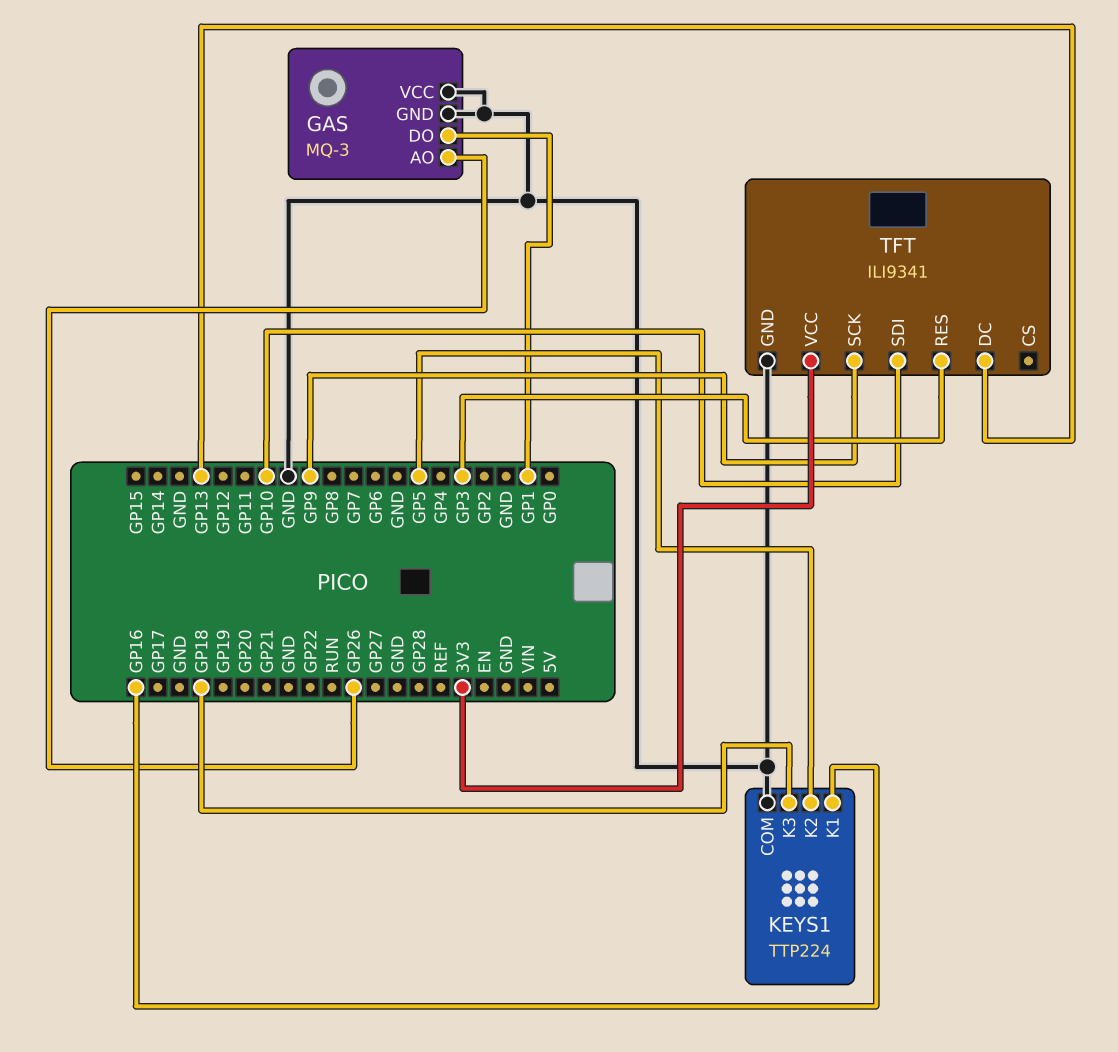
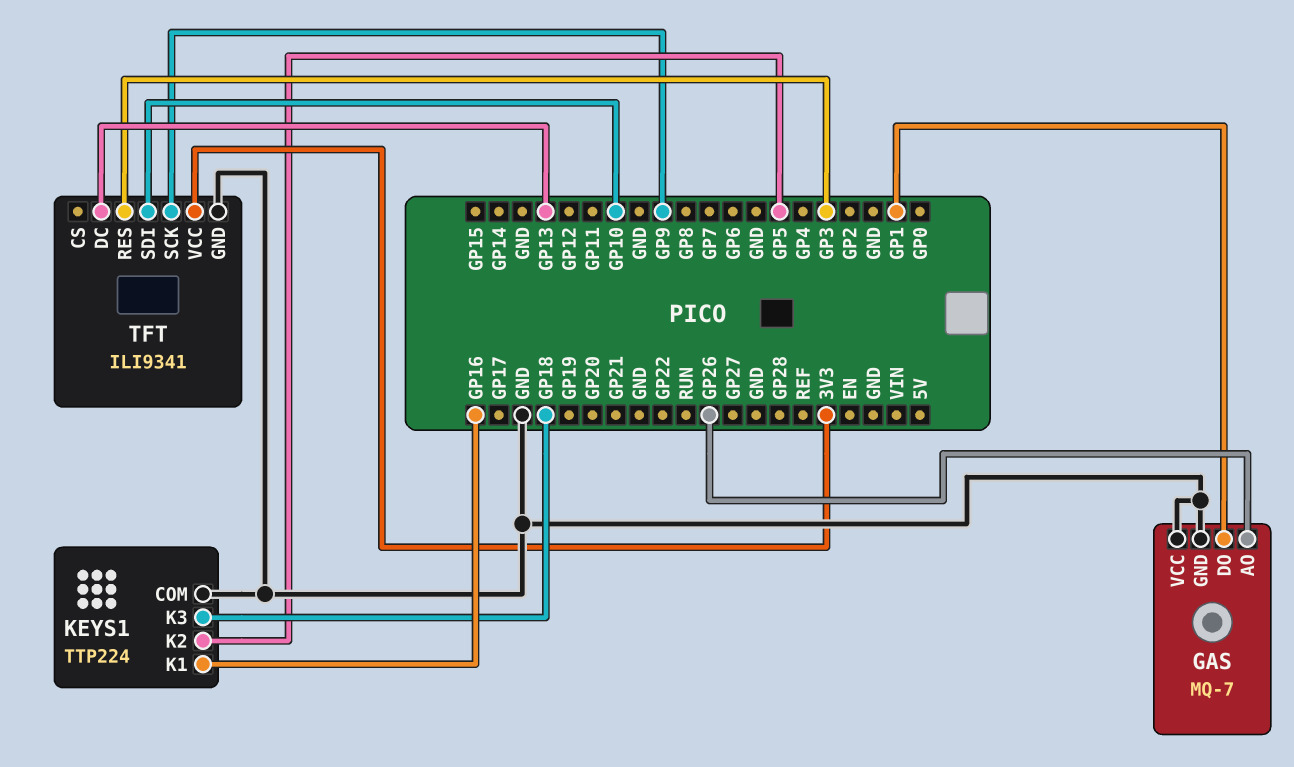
GAS: MQ-3 -> MQ-7

